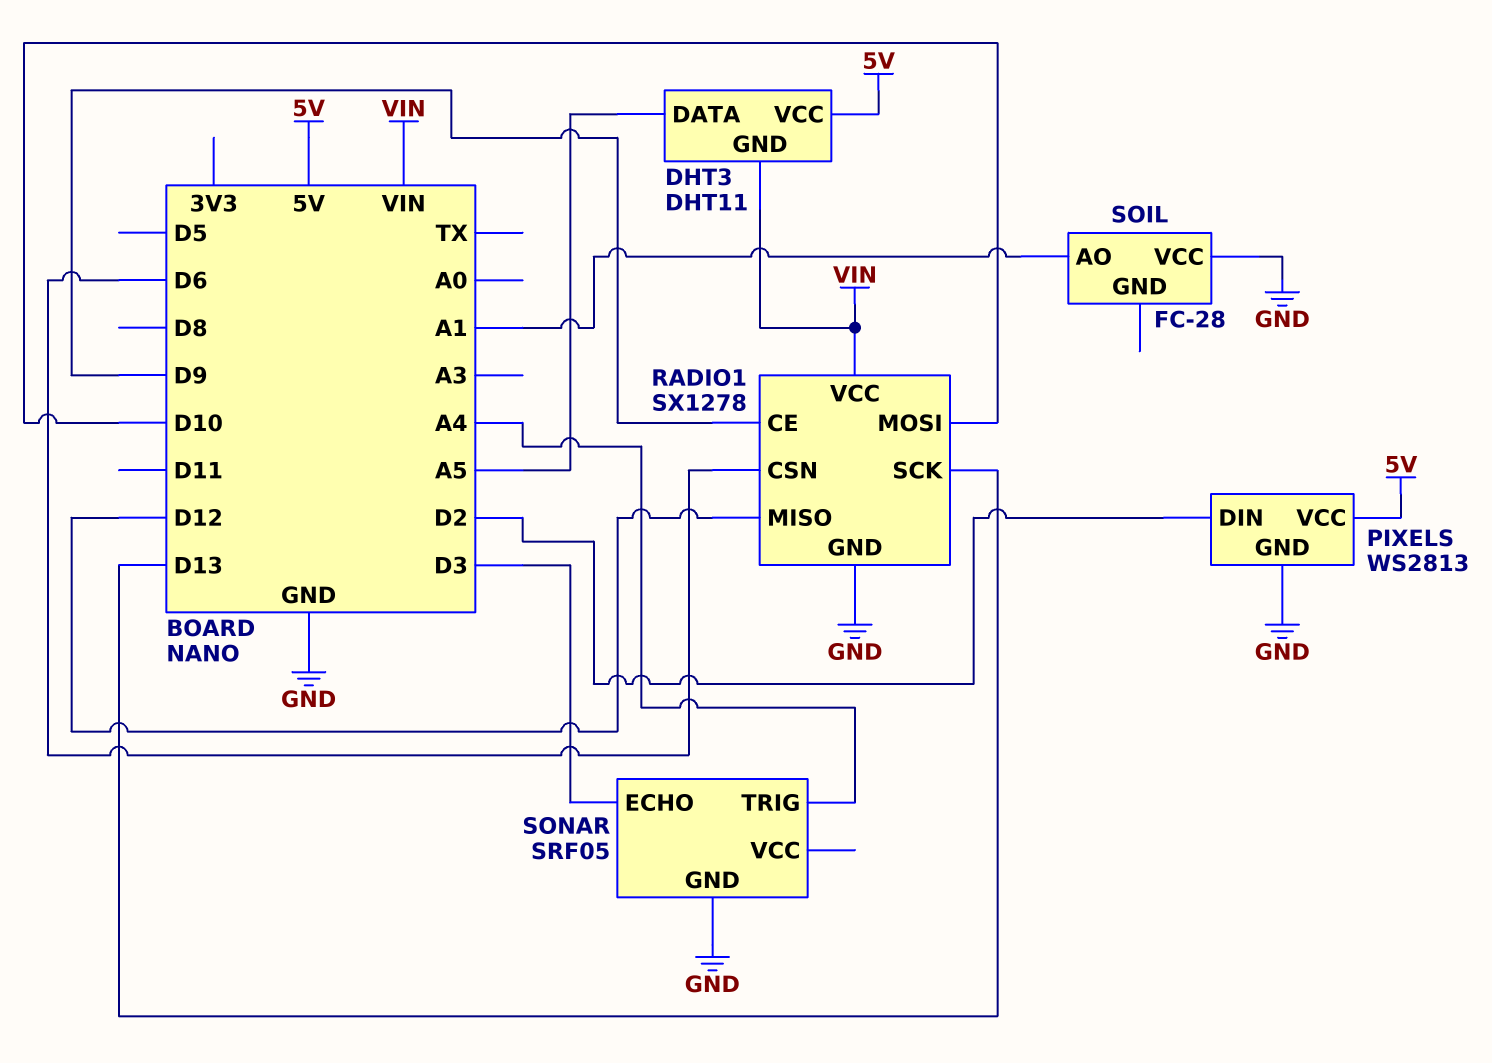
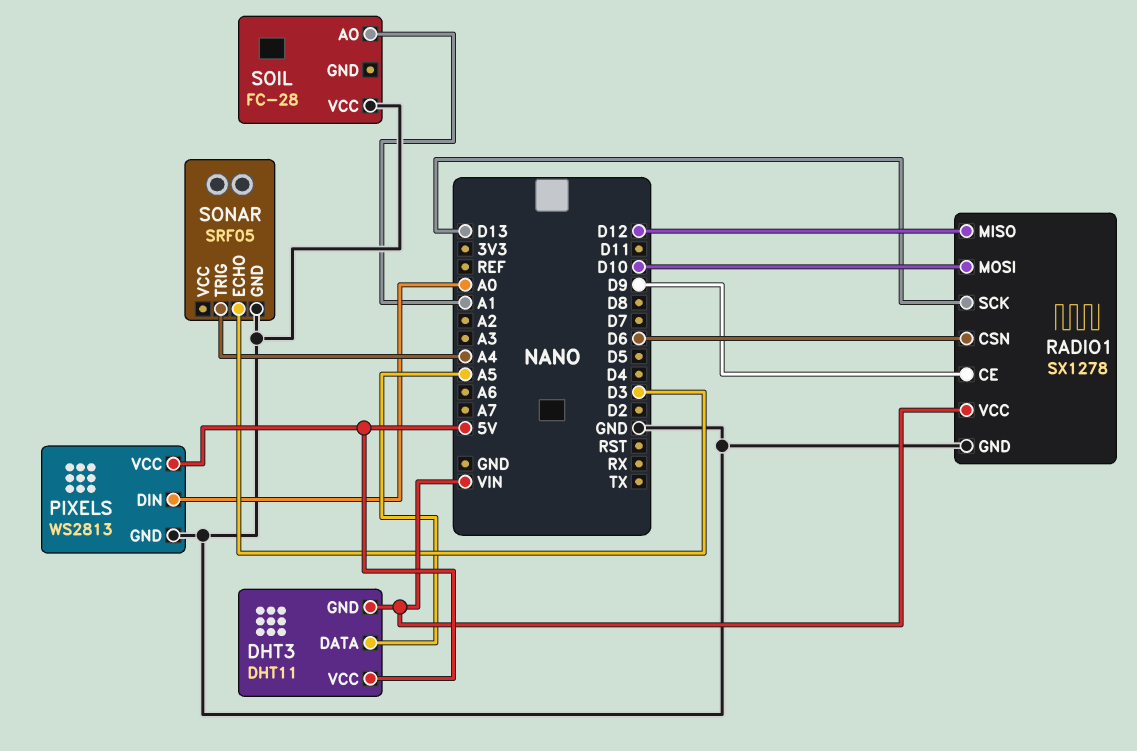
PIXELS pin DIN: D2 -> A0

